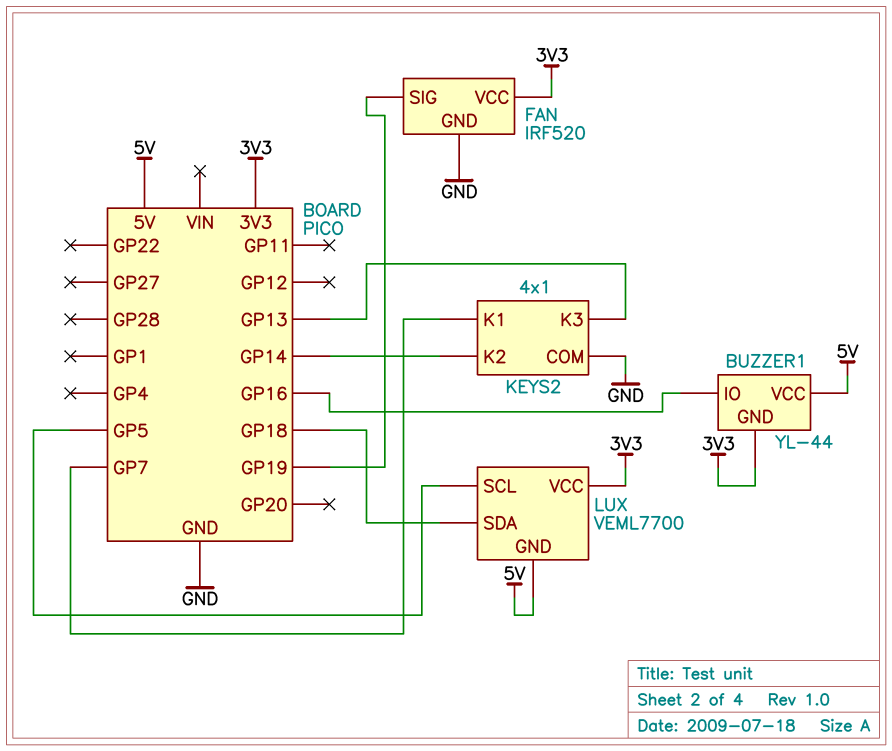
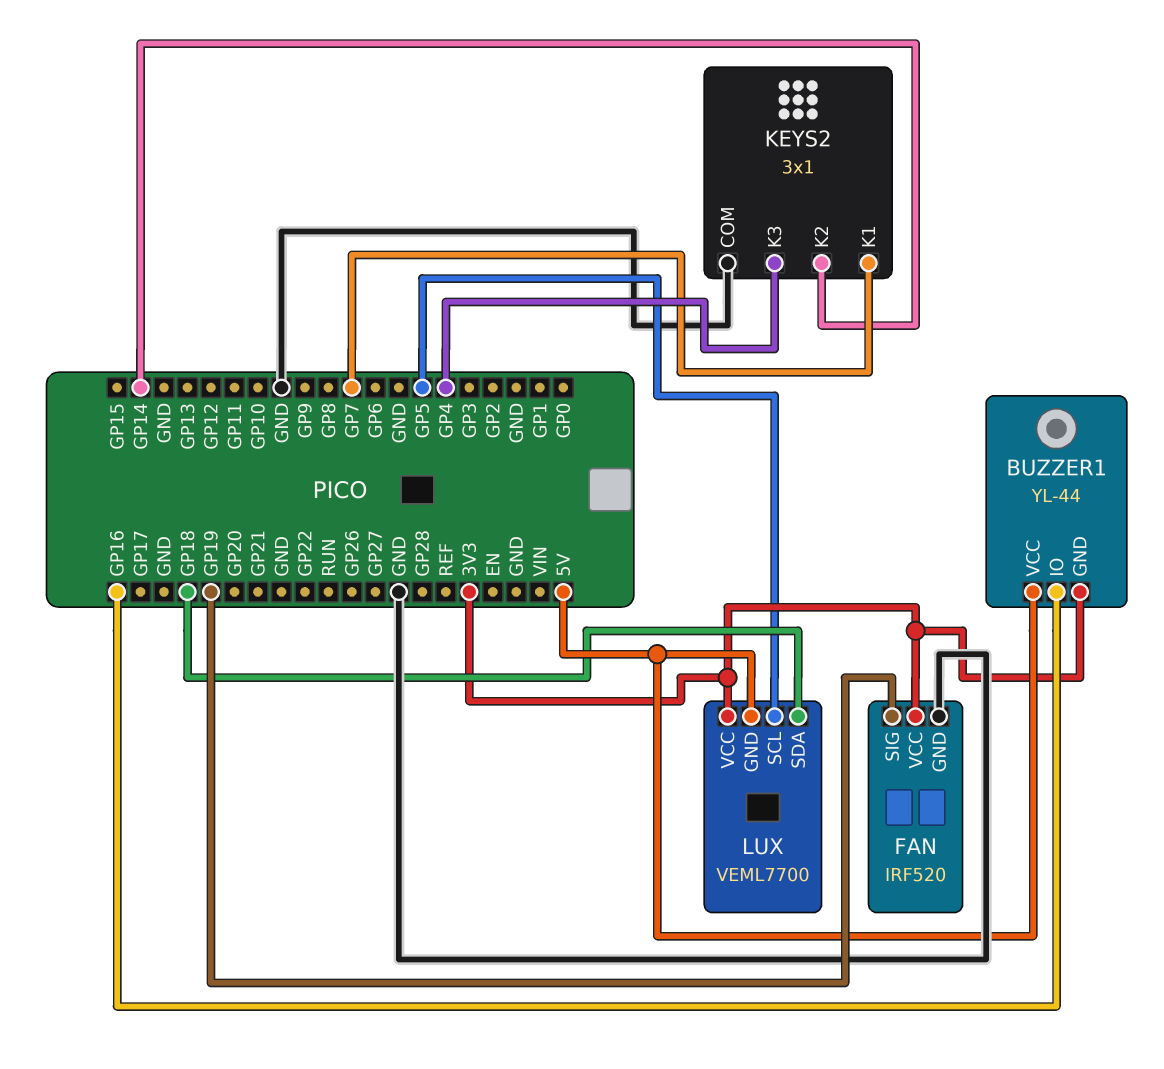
KEYS2: 4x1 -> 3x1
KEYS2 pin K3: GP13 -> GP4

